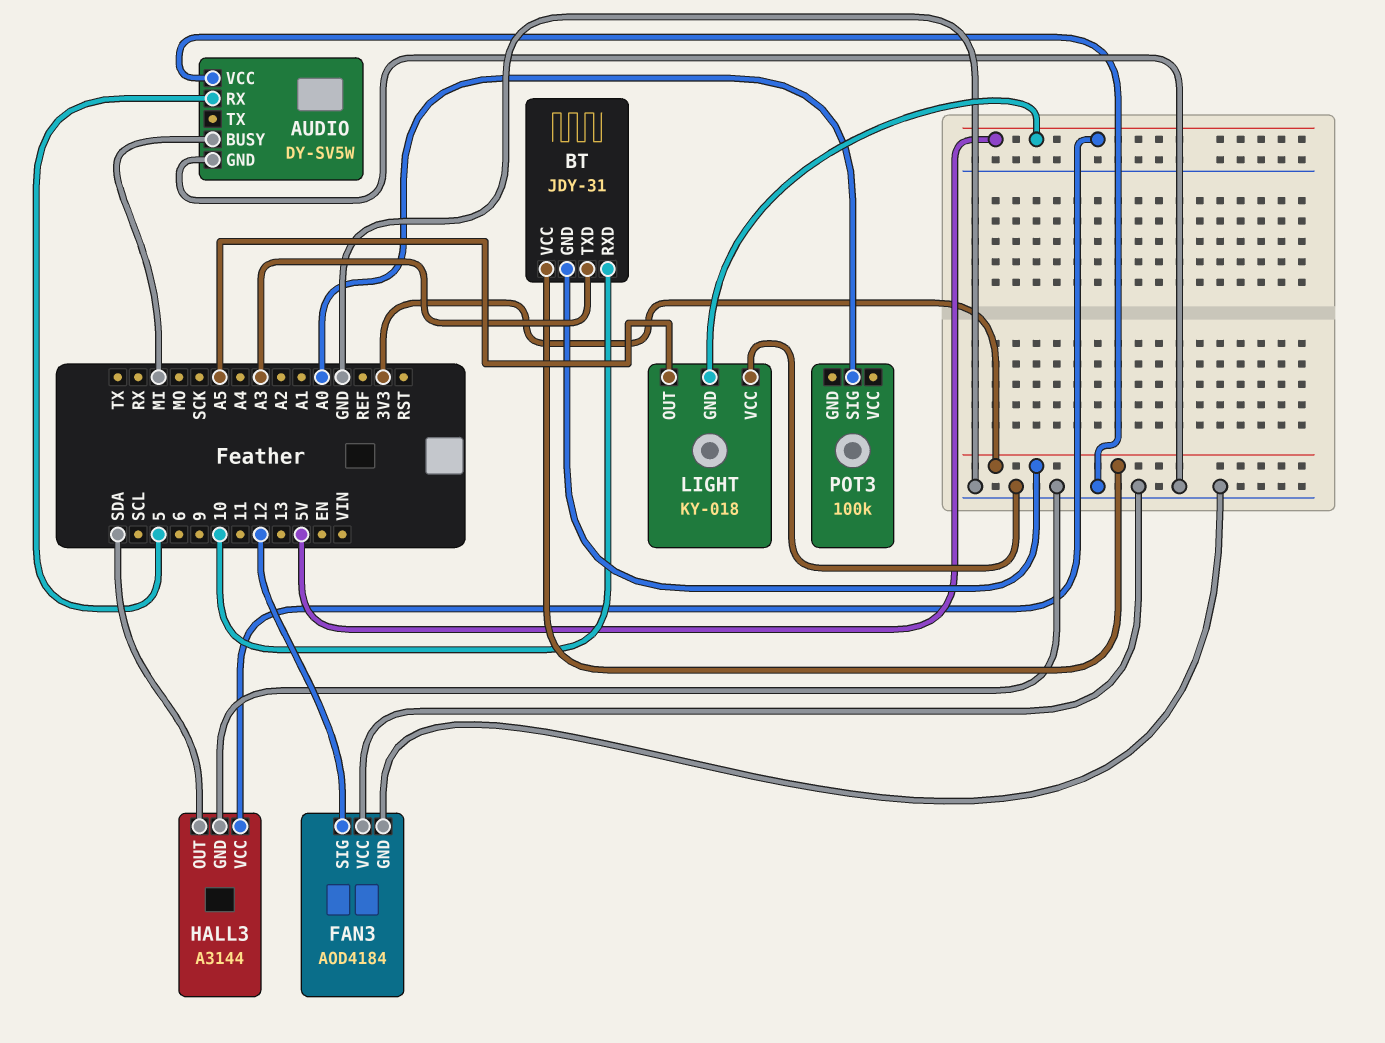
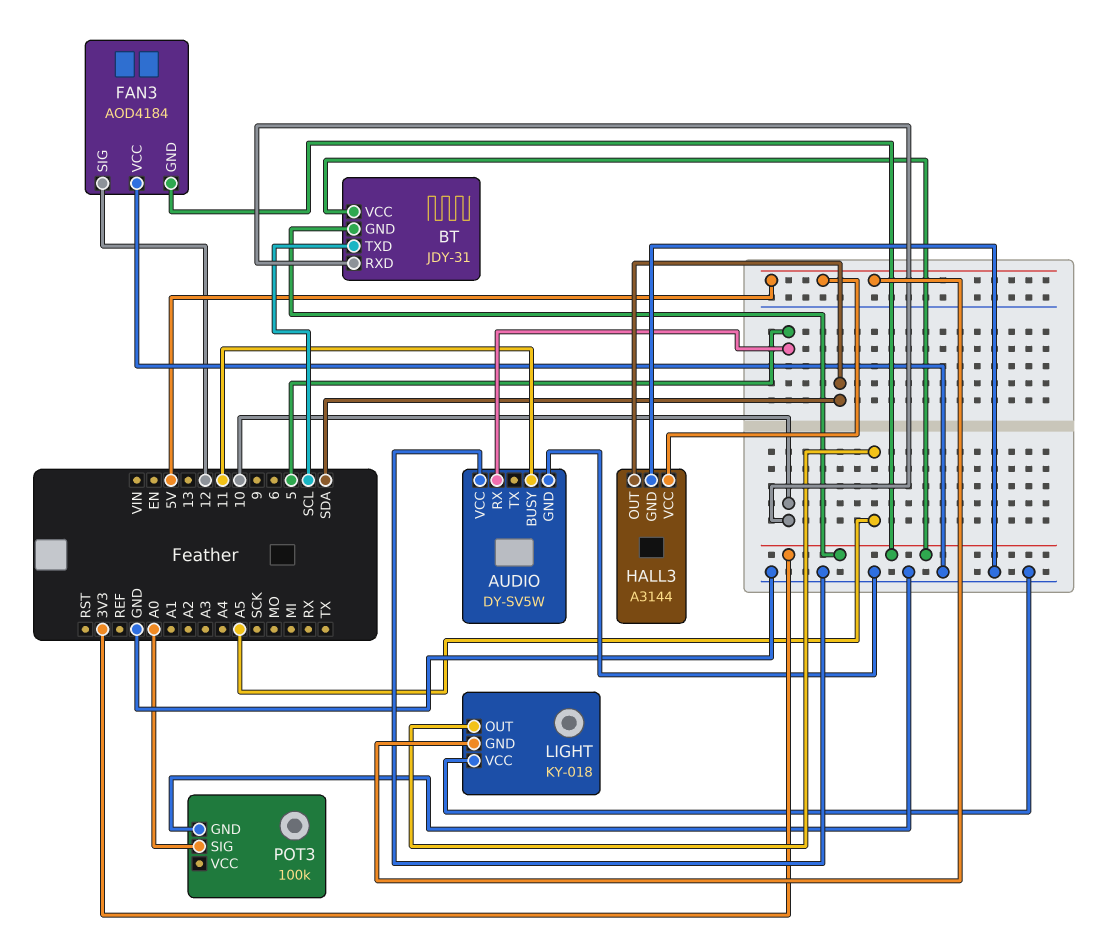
AUDIO pin BUSY: MI -> 11
BT pin TXD: A3 -> SCL
FAN3 pin GND: GND -> 3V3
POT3 pin GND: none -> GND

